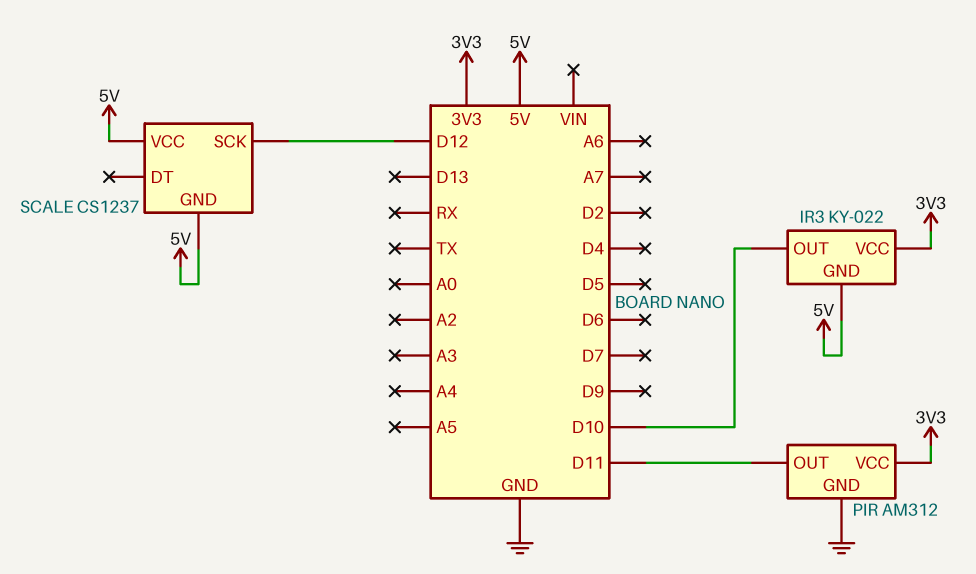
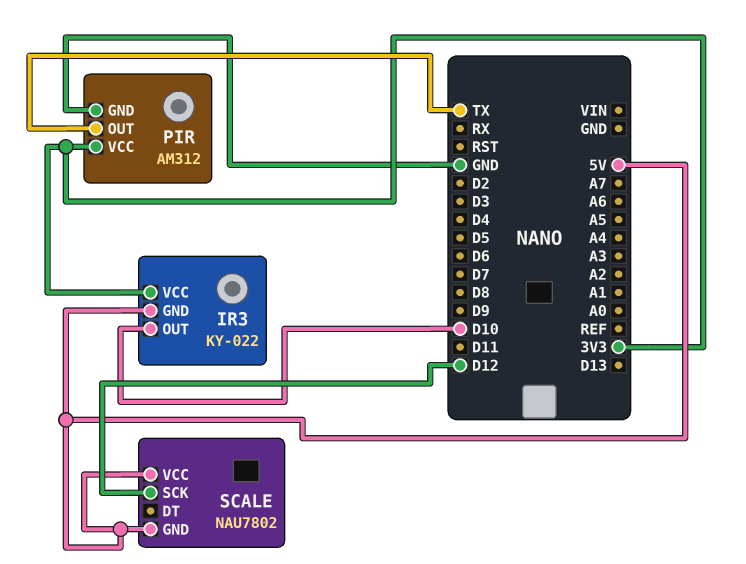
PIR pin OUT: D11 -> TX
SCALE: CS1237 -> NAU7802

